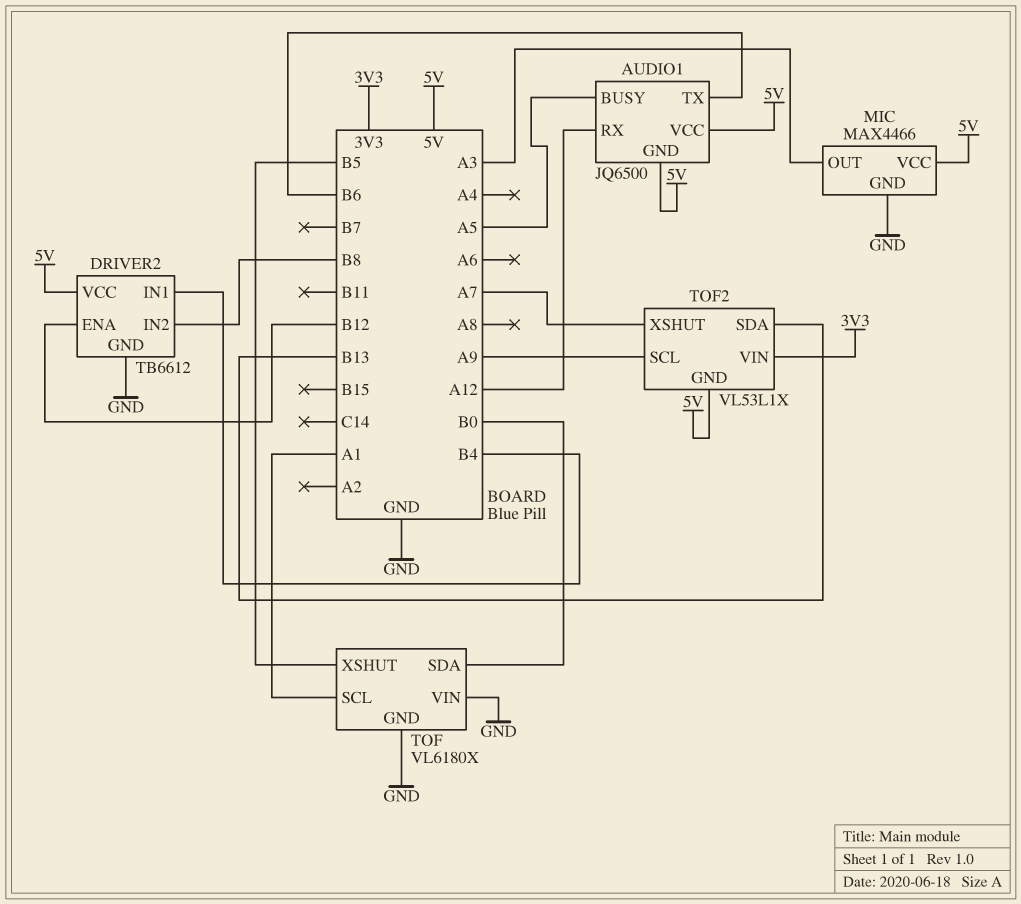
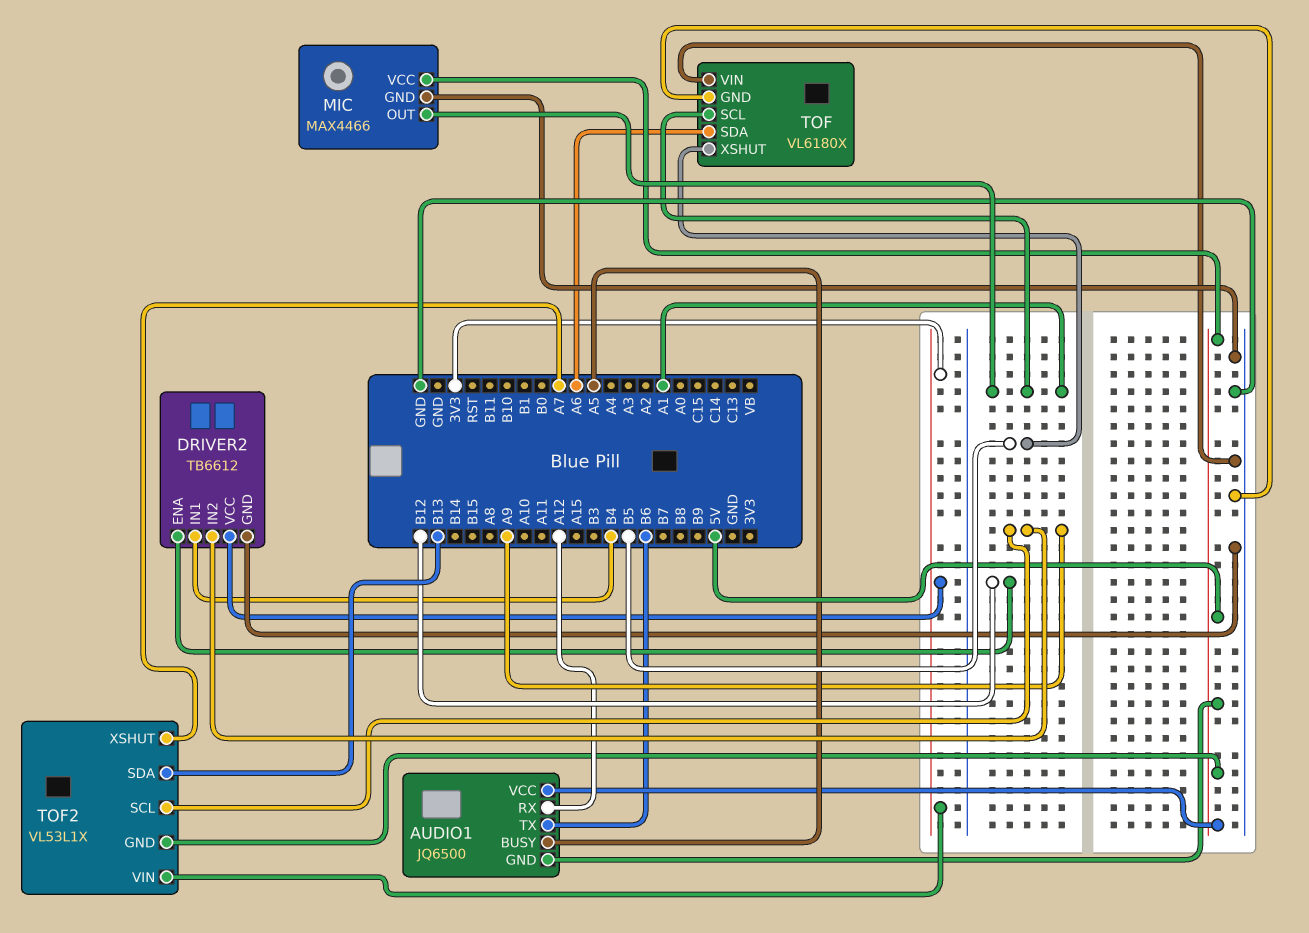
DRIVER2 pin IN2: B8 -> A9
DRIVER2 pin VCC: 5V -> 3V3
MIC pin OUT: A3 -> A1
TOF pin SDA: B0 -> A6

